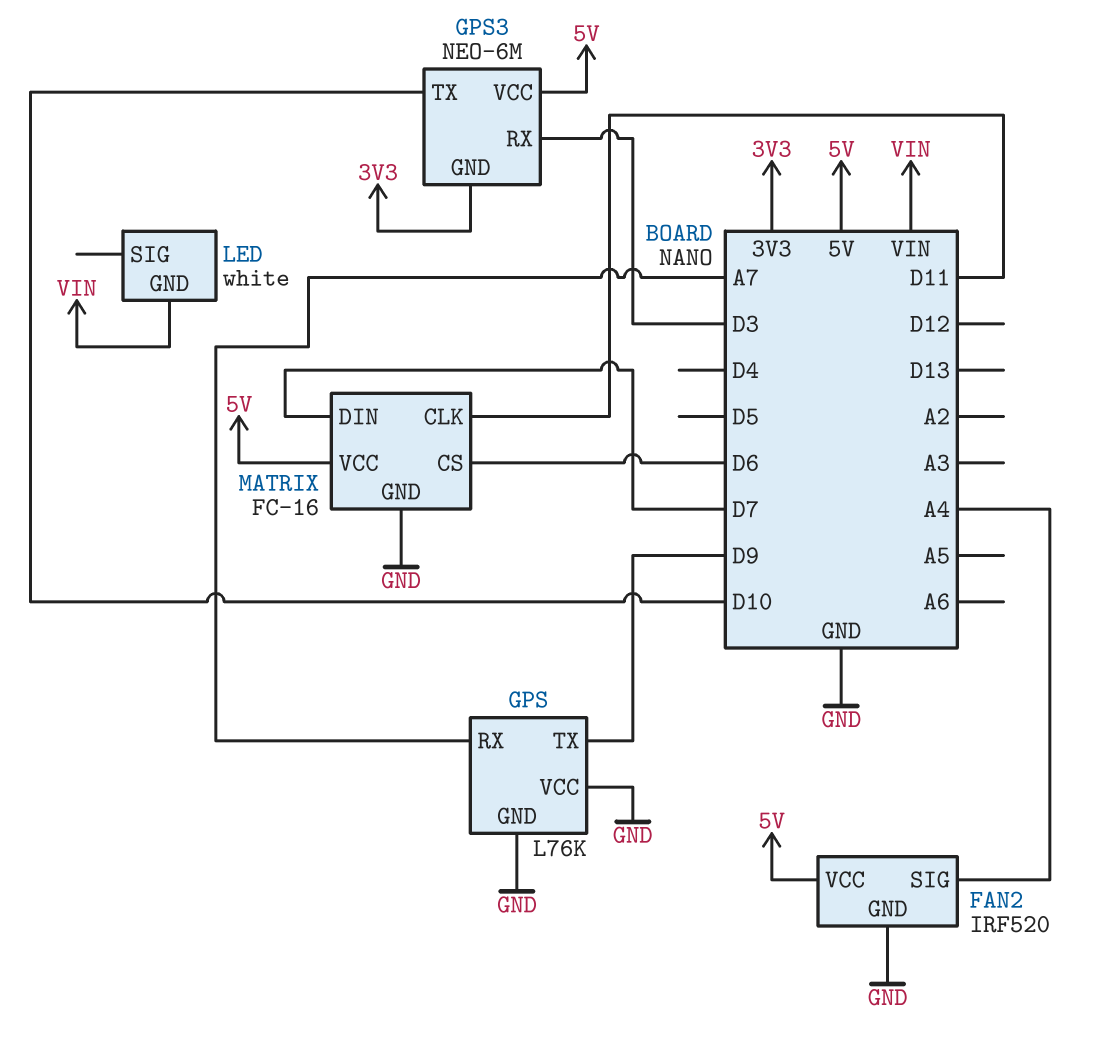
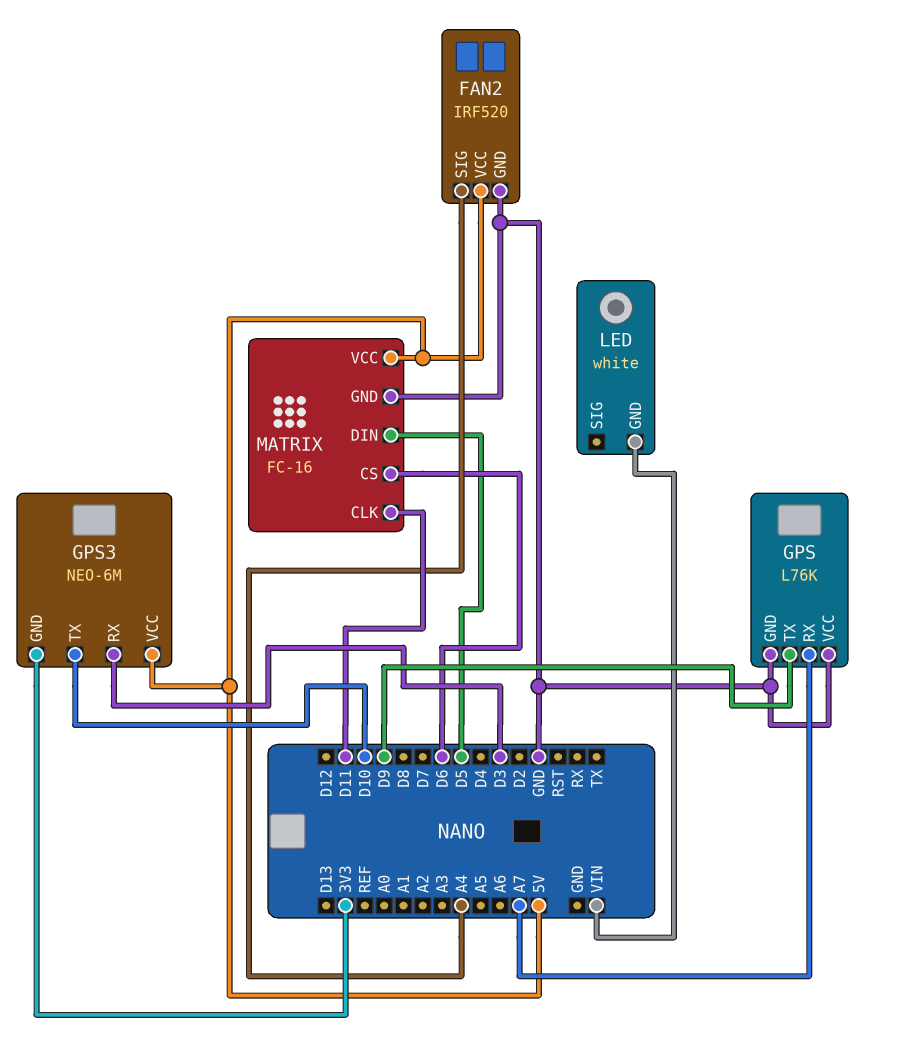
MATRIX pin DIN: D7 -> D5

